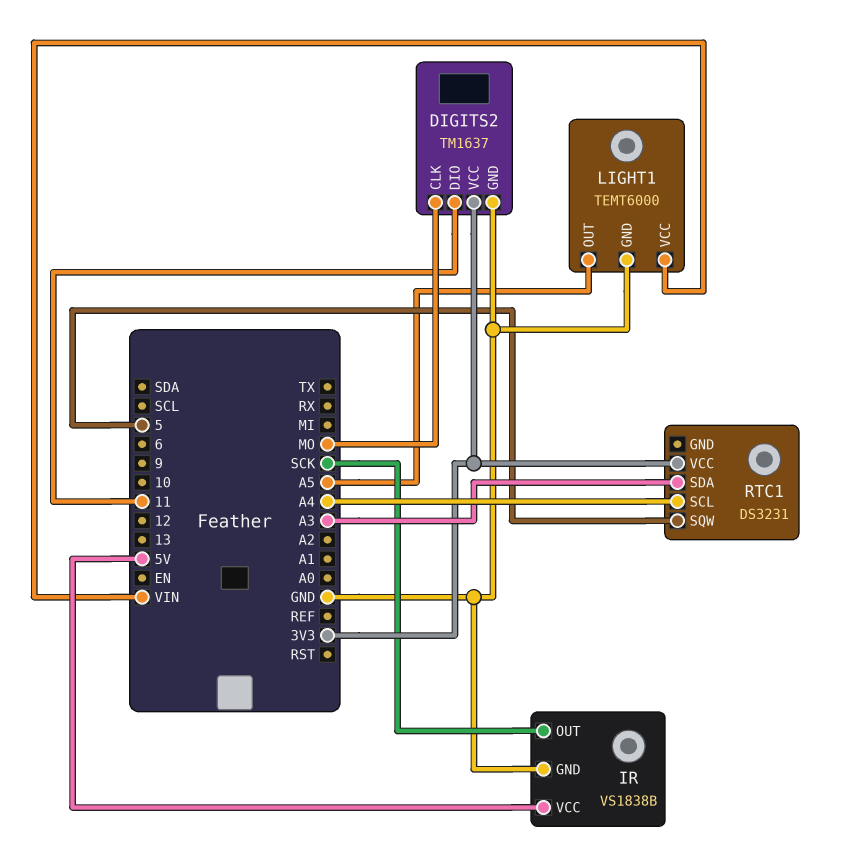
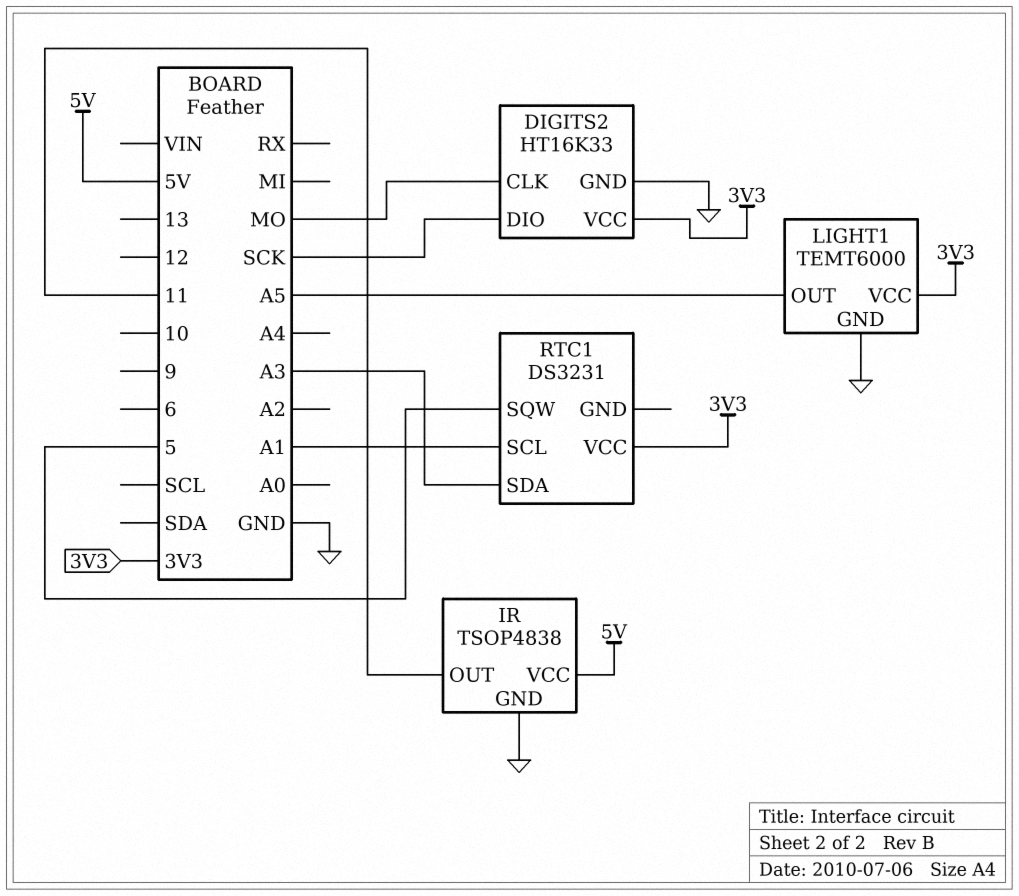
DIGITS2: TM1637 -> HT16K33
DIGITS2 pin DIO: 11 -> SCK
IR: VS1838B -> TSOP4838
IR pin OUT: SCK -> 11
LIGHT1 pin VCC: VIN -> 3V3
RTC1 pin SCL: A4 -> A1

